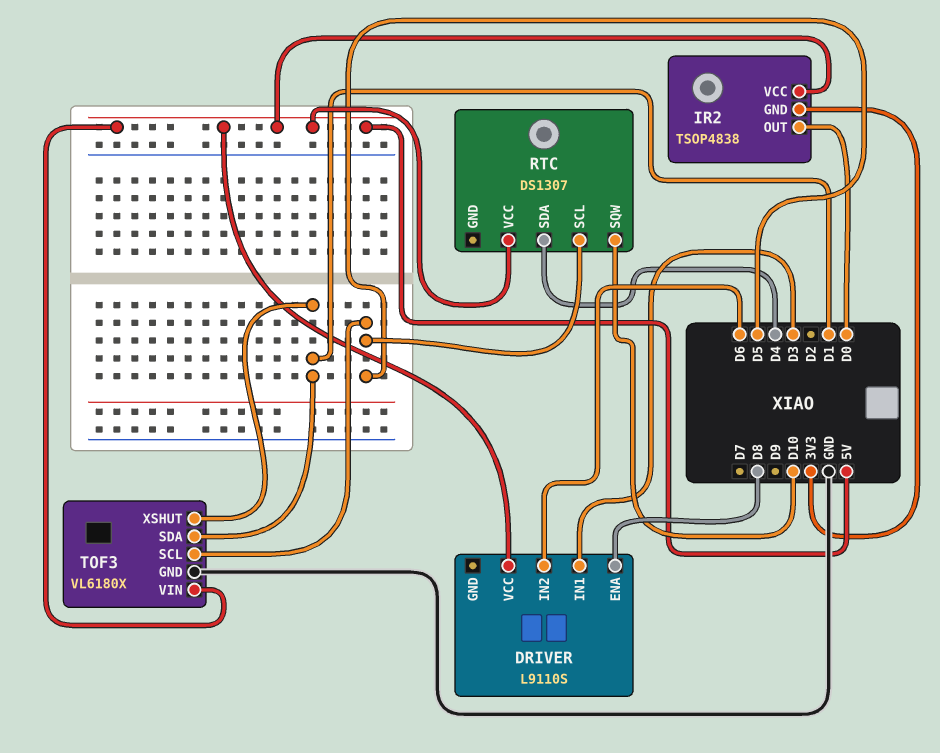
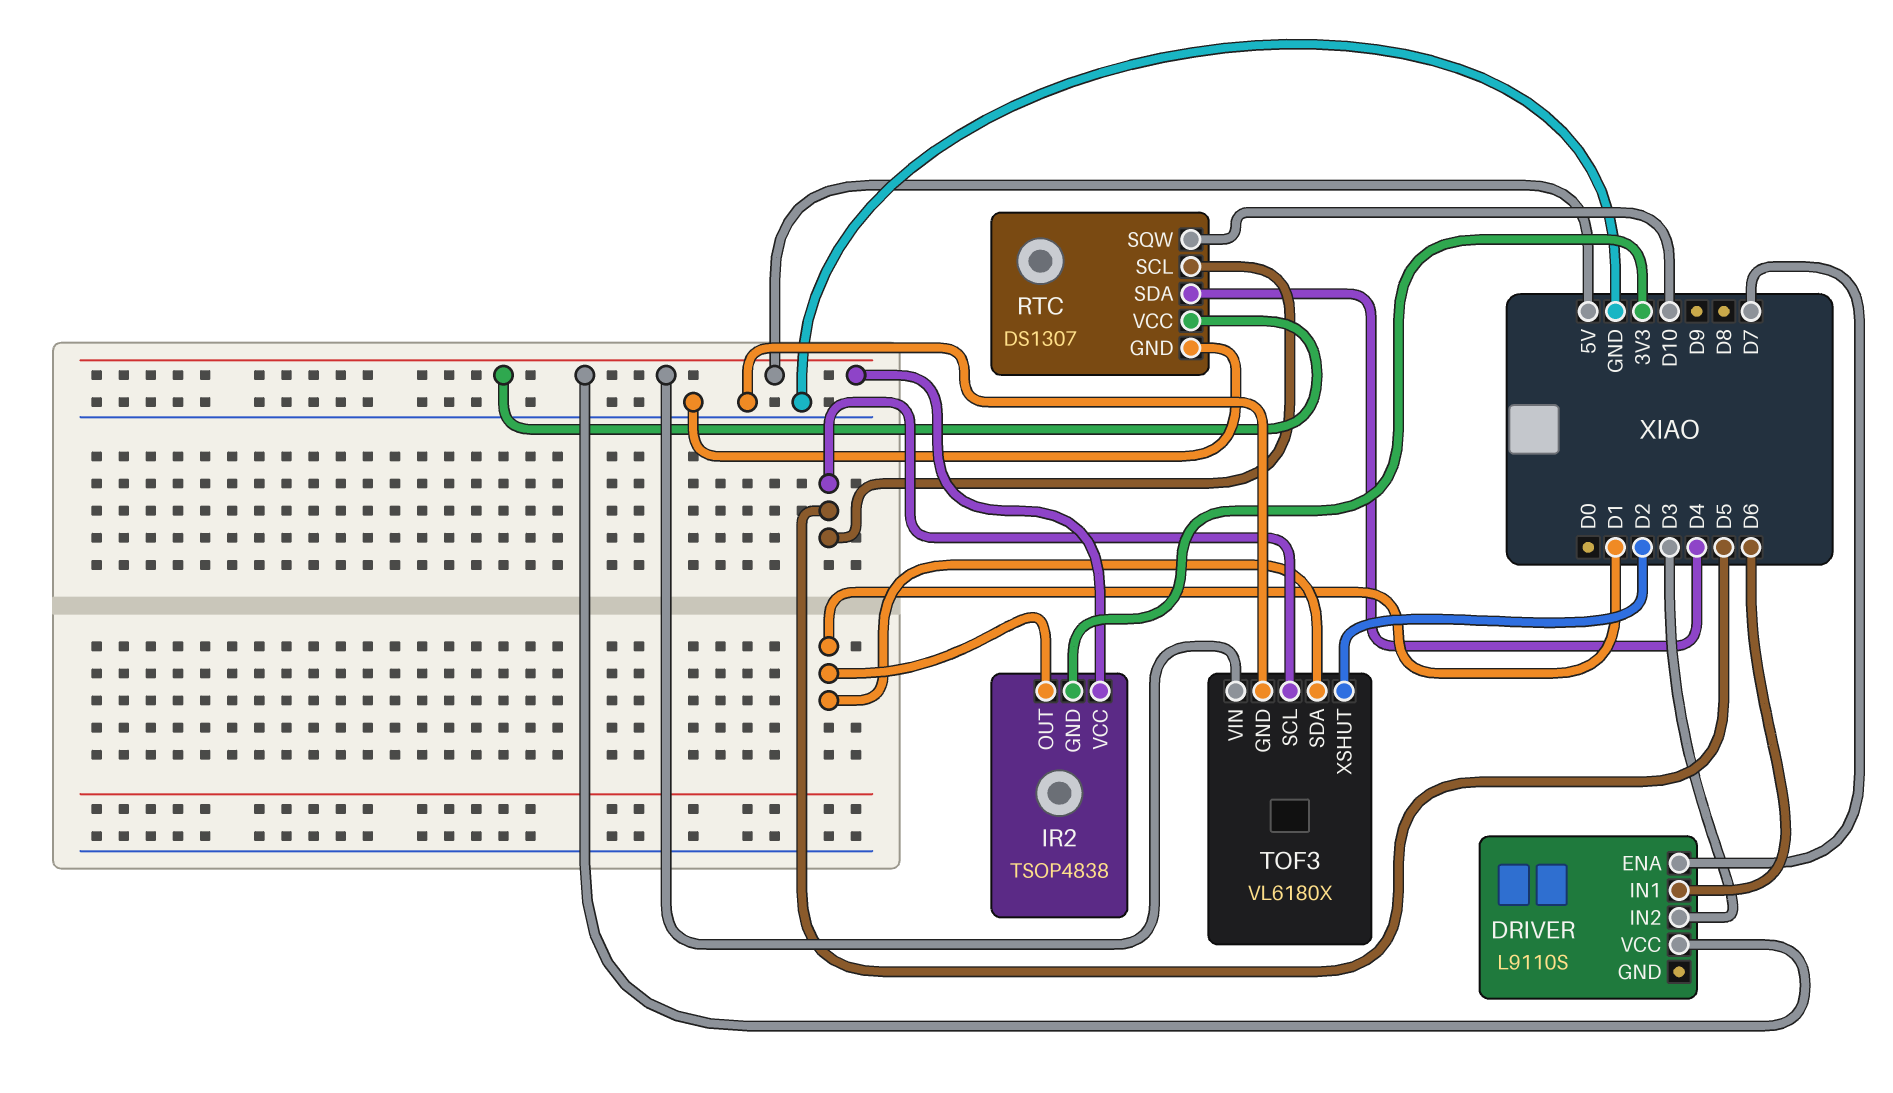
DRIVER pin ENA: D8 -> D7
DRIVER pin IN1: D3 -> D6
DRIVER pin IN2: D6 -> D3
IR2 pin OUT: D0 -> D1
RTC pin GND: none -> GND
TOF3 pin XSHUT: D1 -> D2

